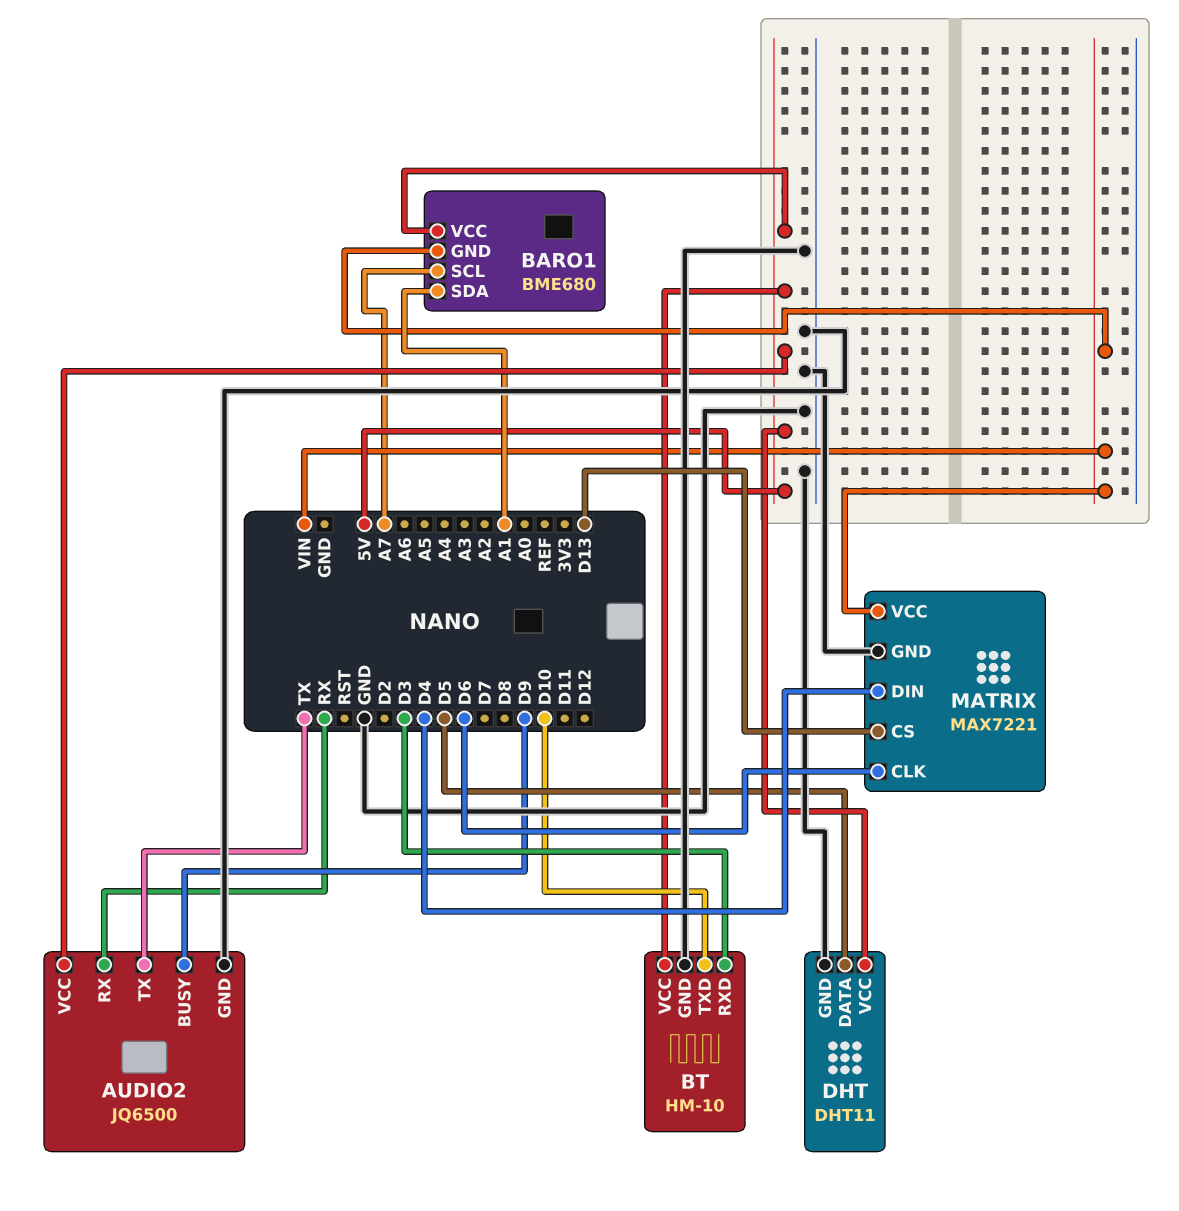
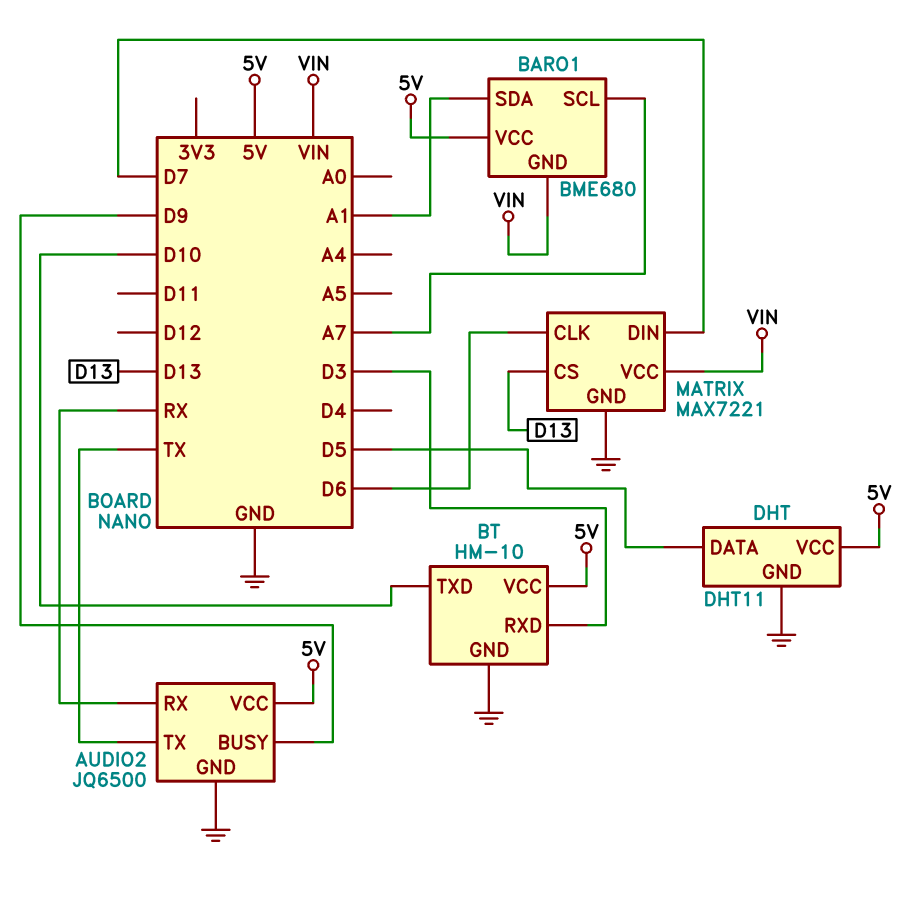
MATRIX pin DIN: D4 -> D7

